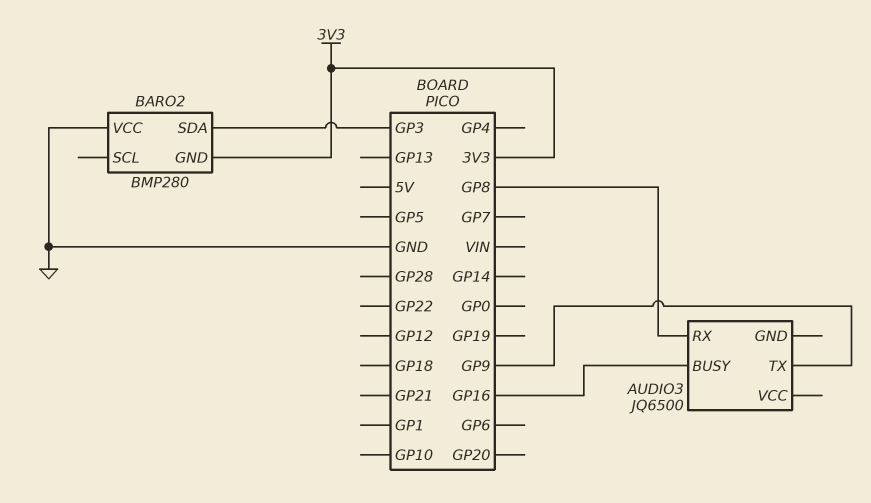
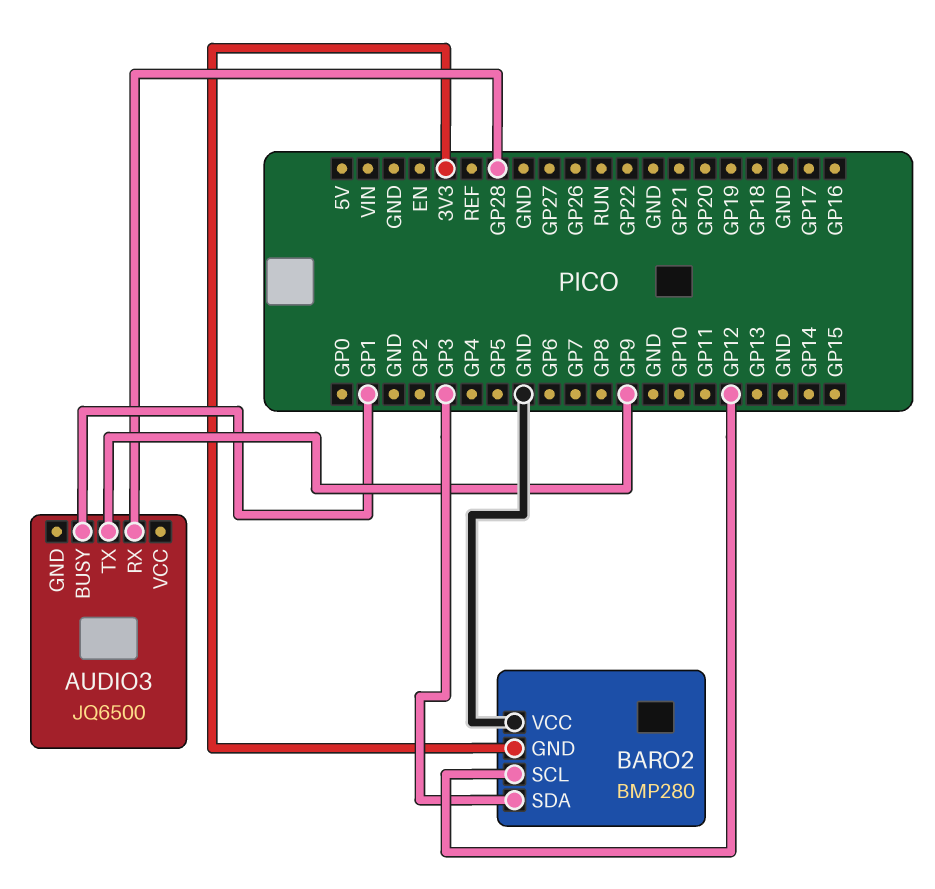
AUDIO3 pin BUSY: GP16 -> GP1
AUDIO3 pin RX: GP8 -> GP28
BARO2 pin SCL: none -> GP12

